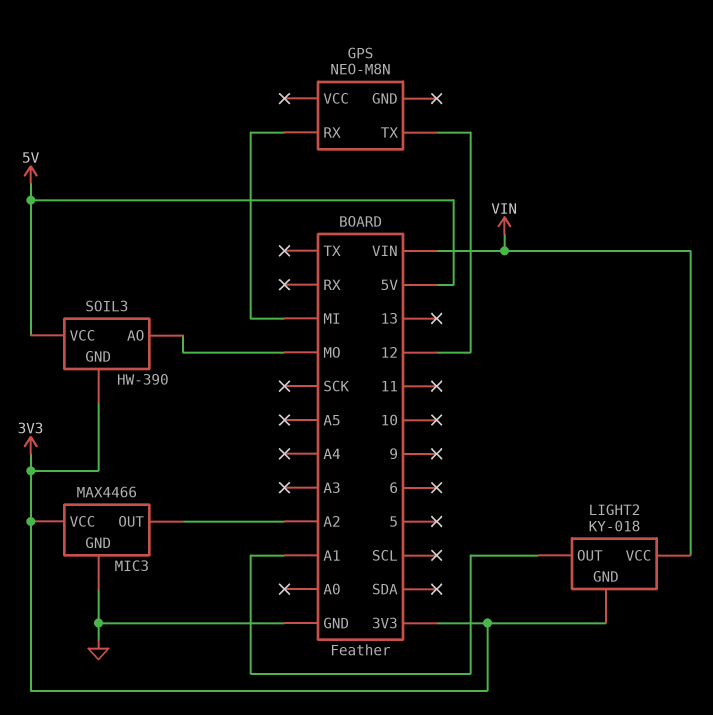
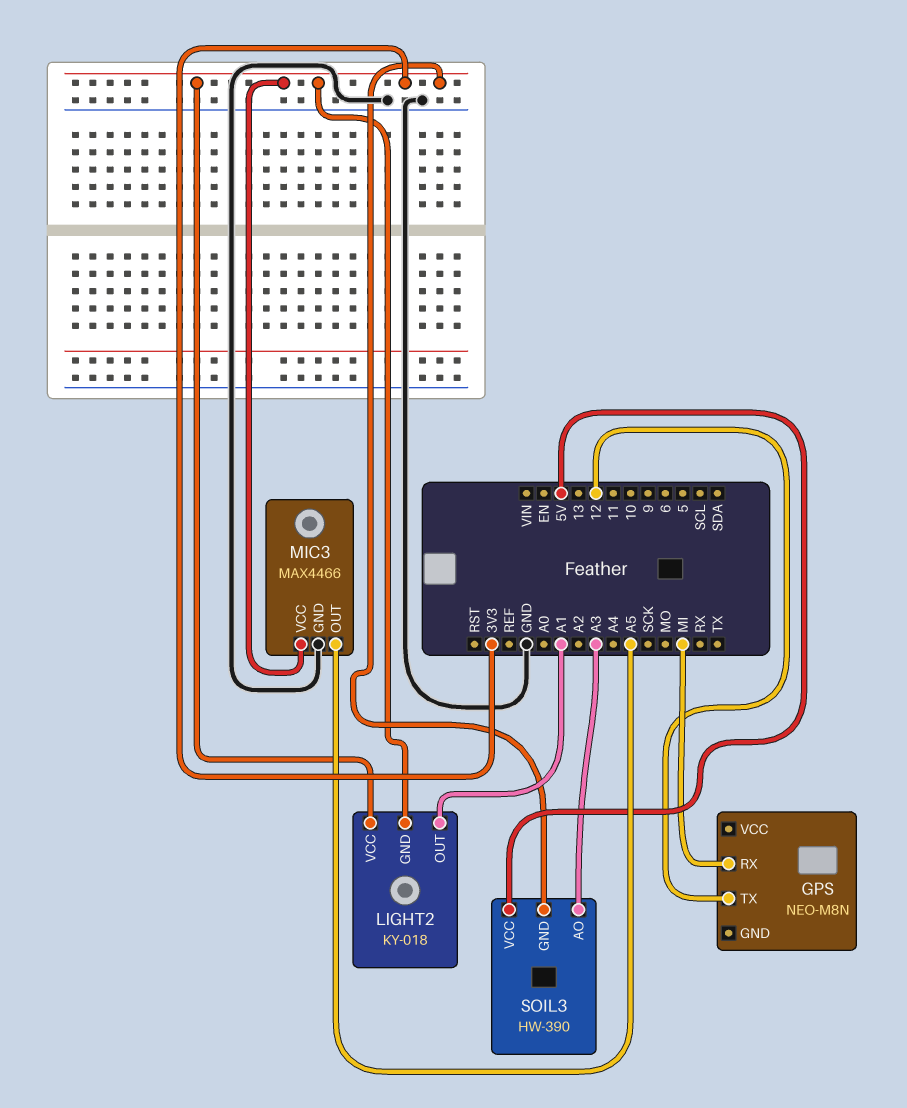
LIGHT2 pin VCC: VIN -> 3V3
MIC3 pin OUT: A2 -> A5
SOIL3 pin AO: MO -> A3

